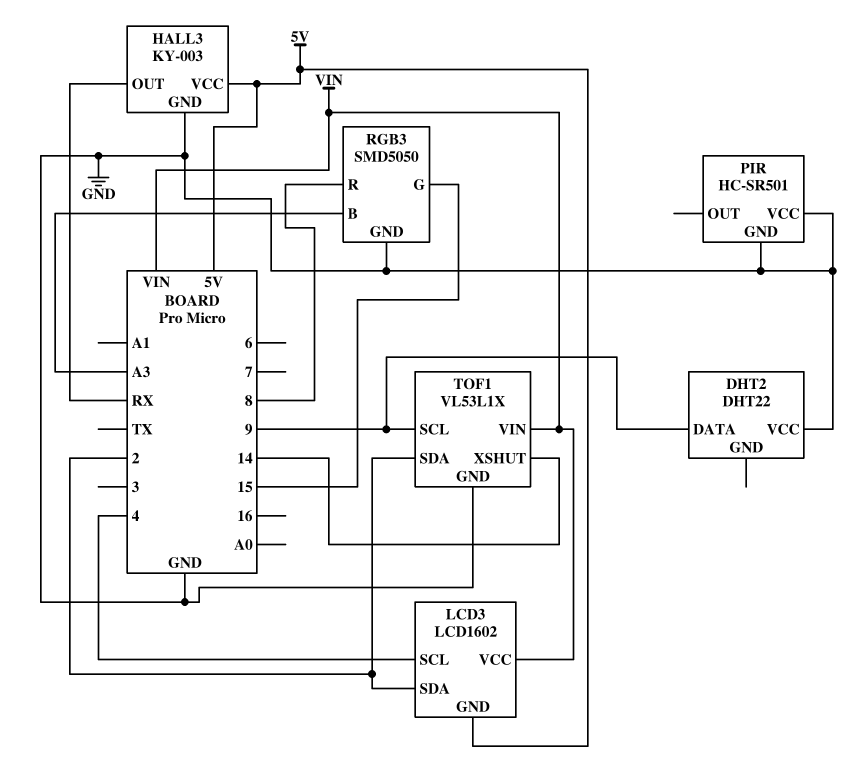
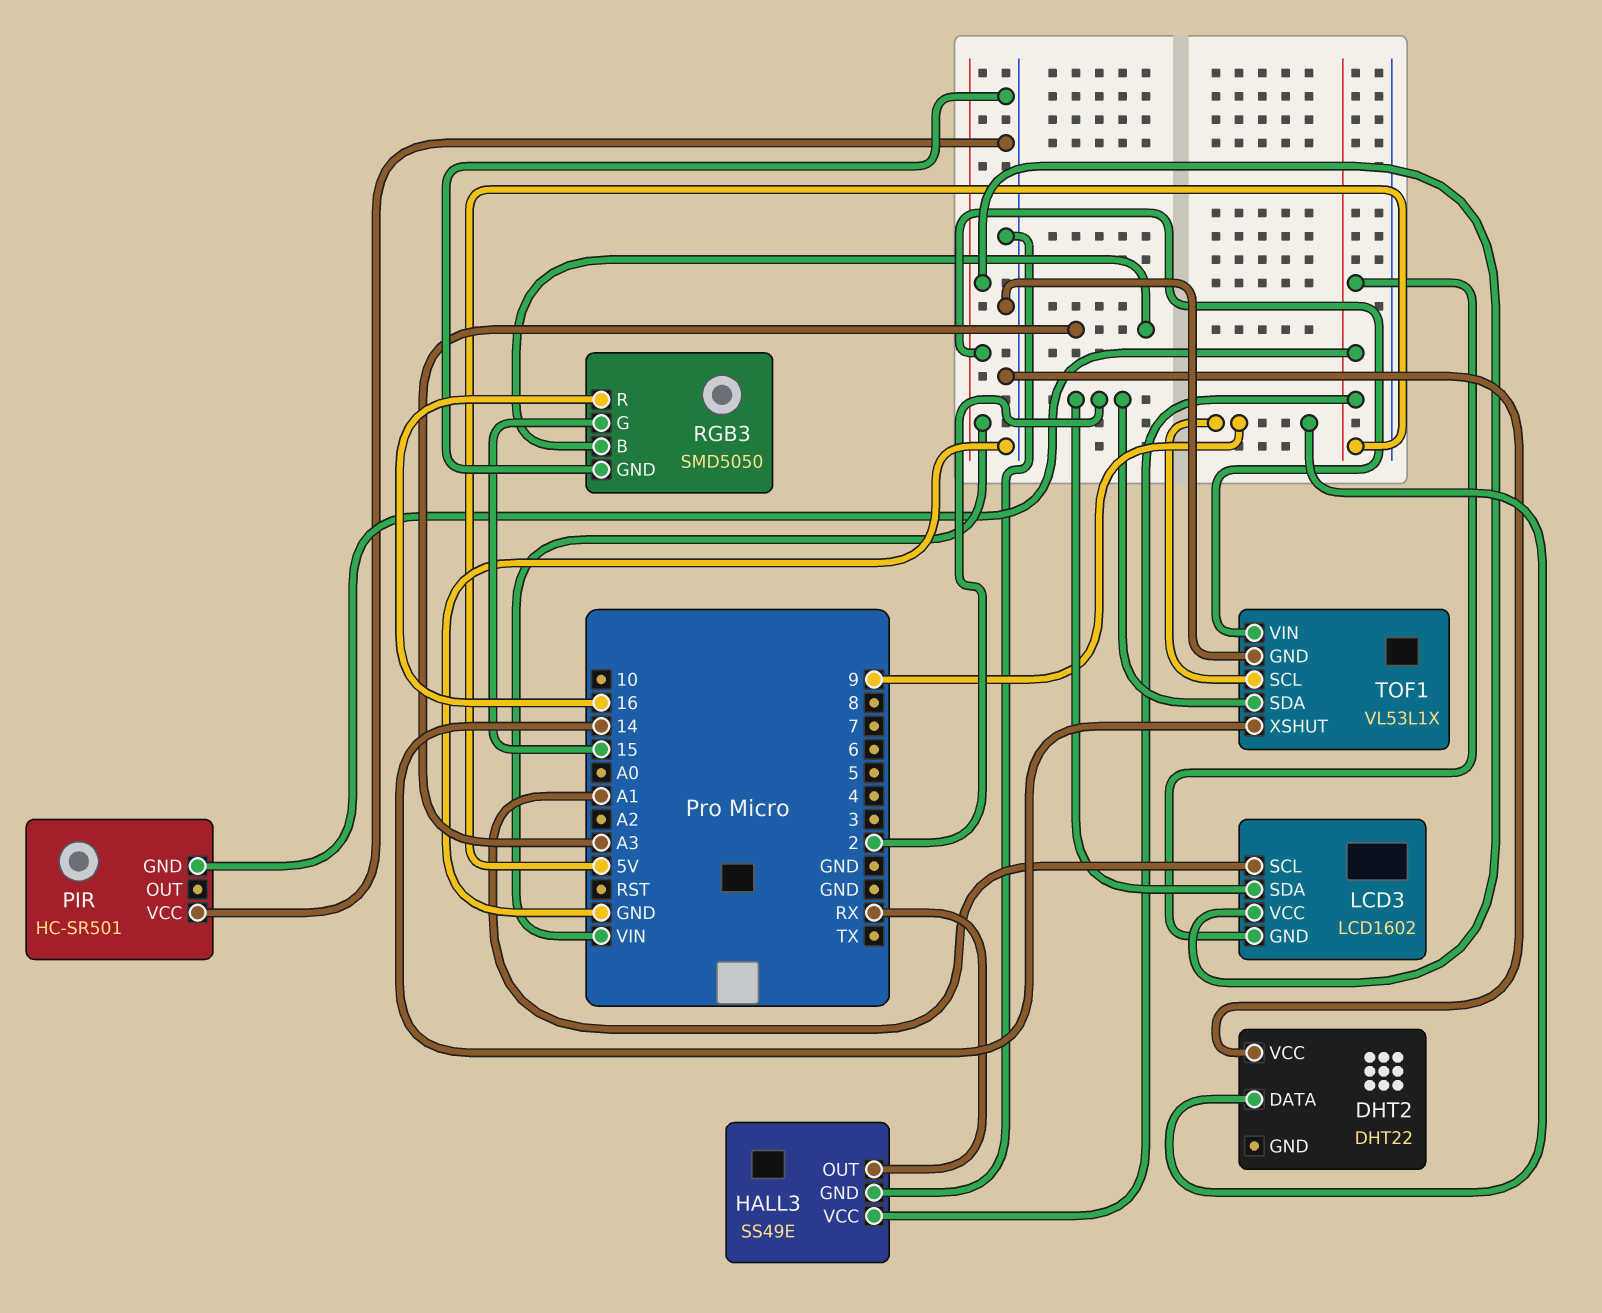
HALL3: KY-003 -> SS49E
LCD3 pin SCL: 4 -> A1
PIR pin GND: GND -> 5V
RGB3 pin R: 8 -> 16

